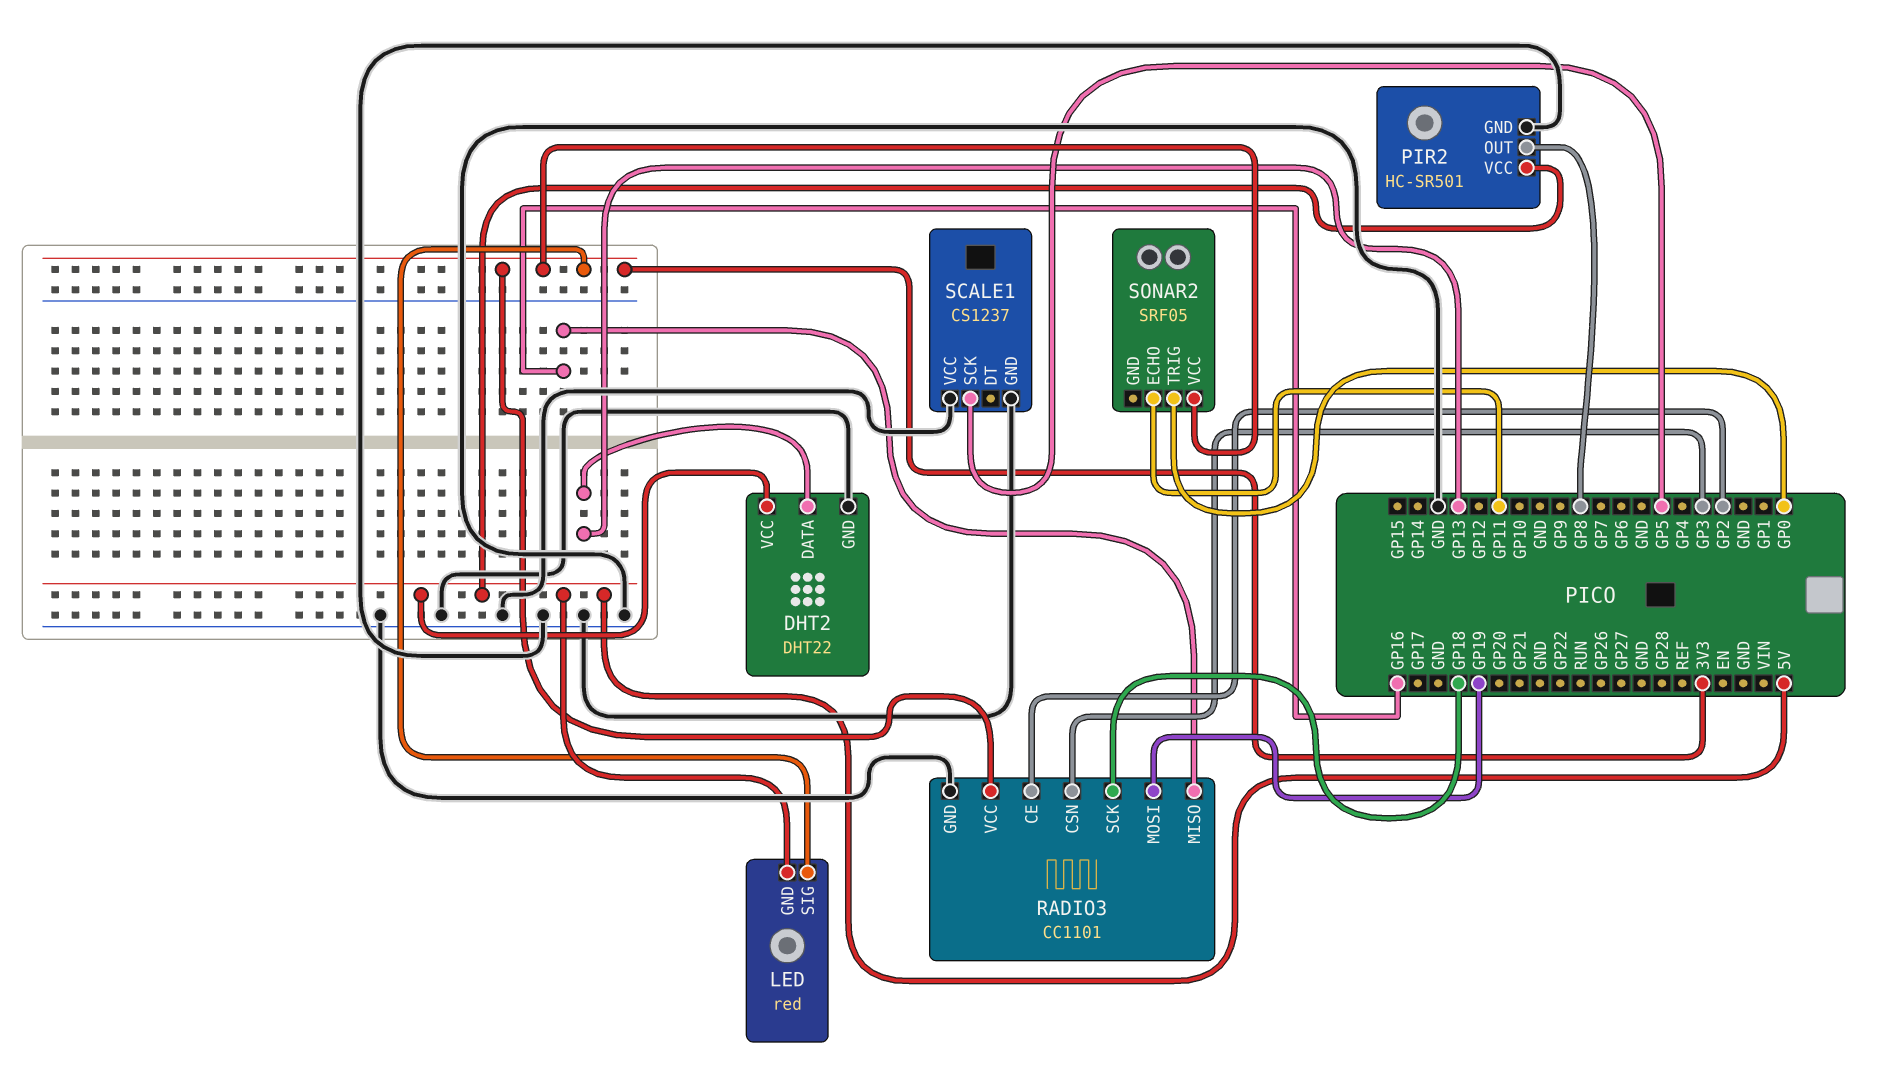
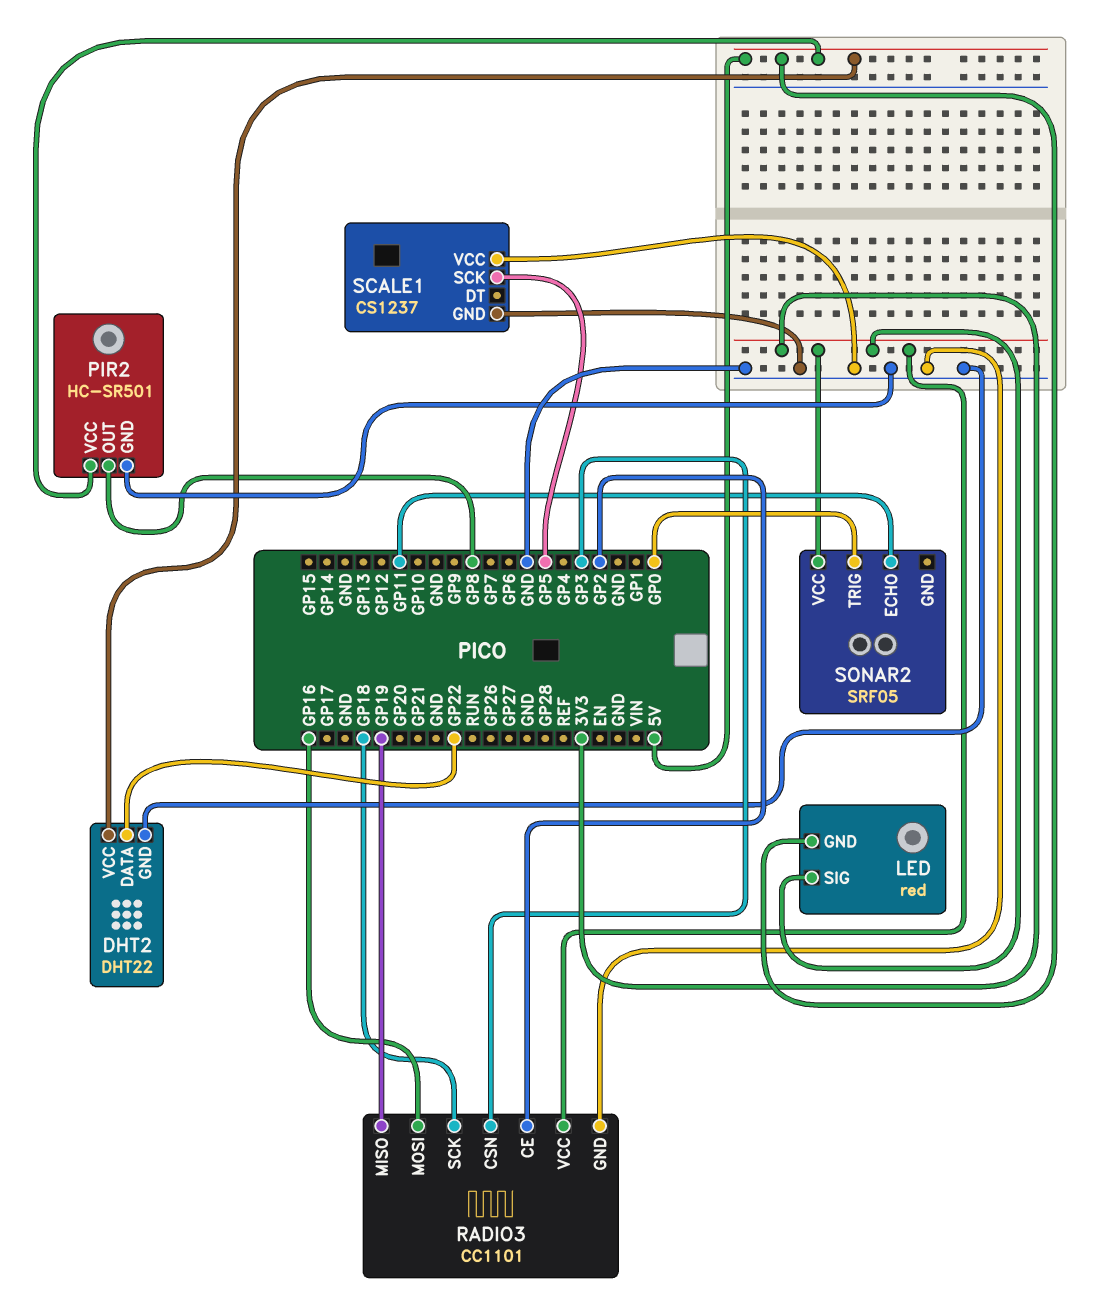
DHT2 pin DATA: GP13 -> GP22
RADIO3 pin MISO: GP16 -> GP19
RADIO3 pin MOSI: GP19 -> GP16

